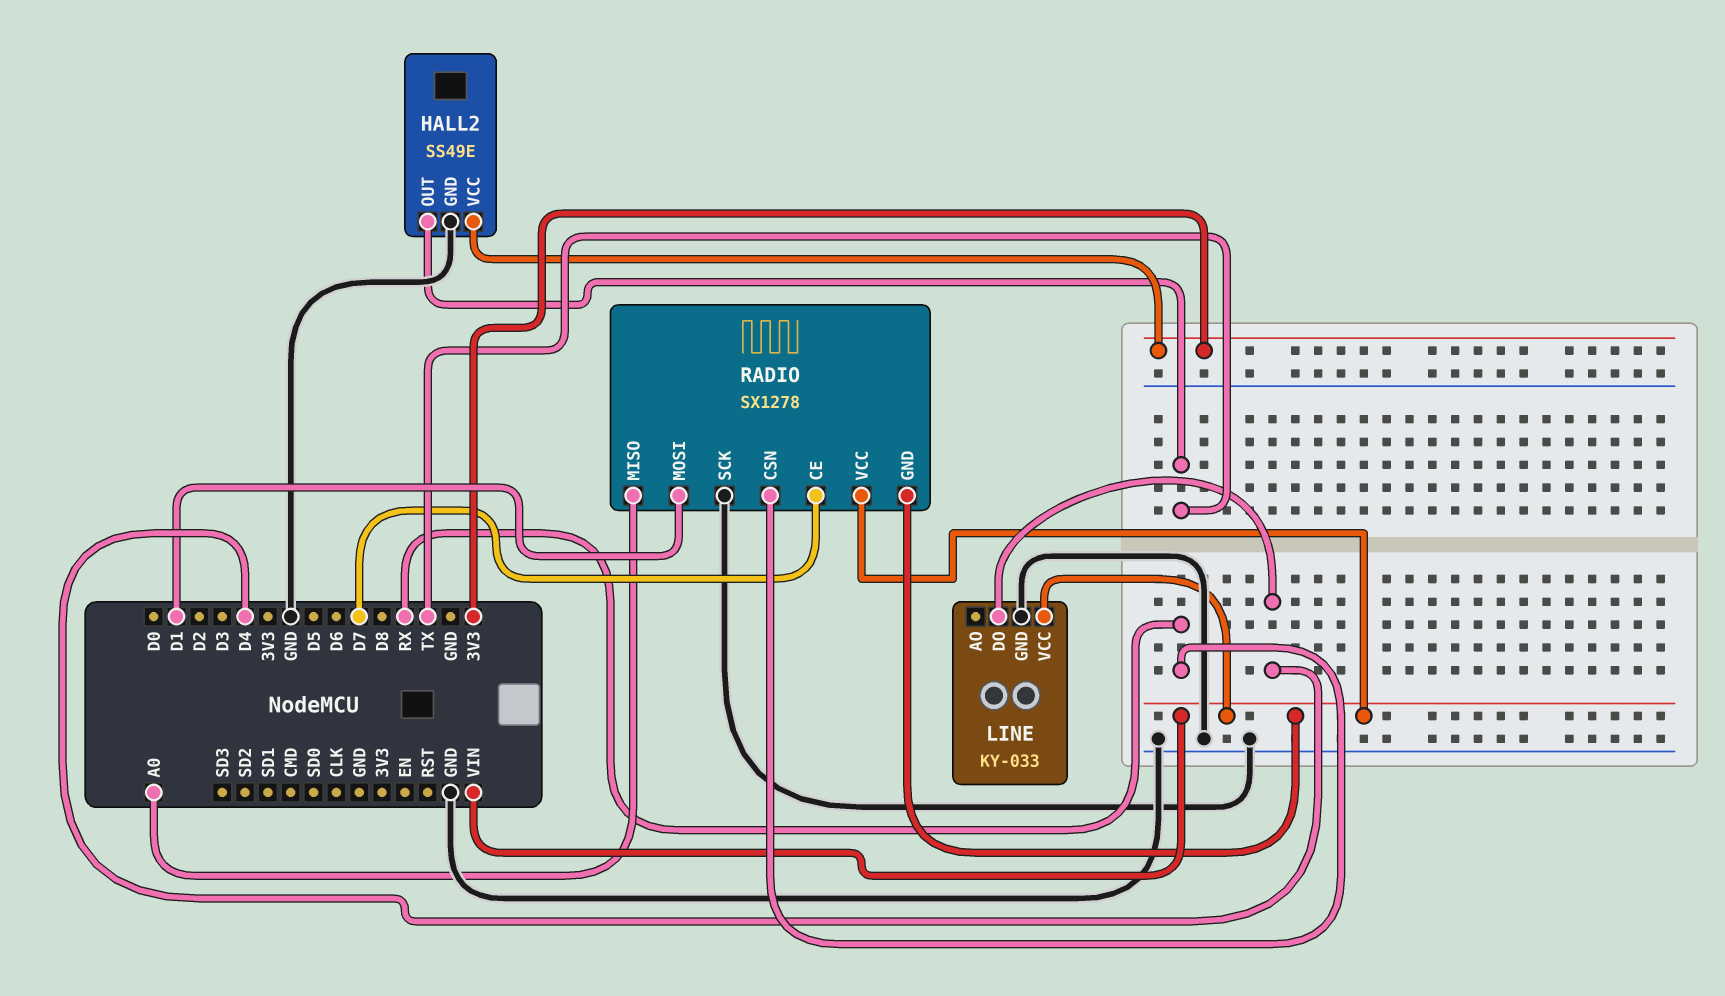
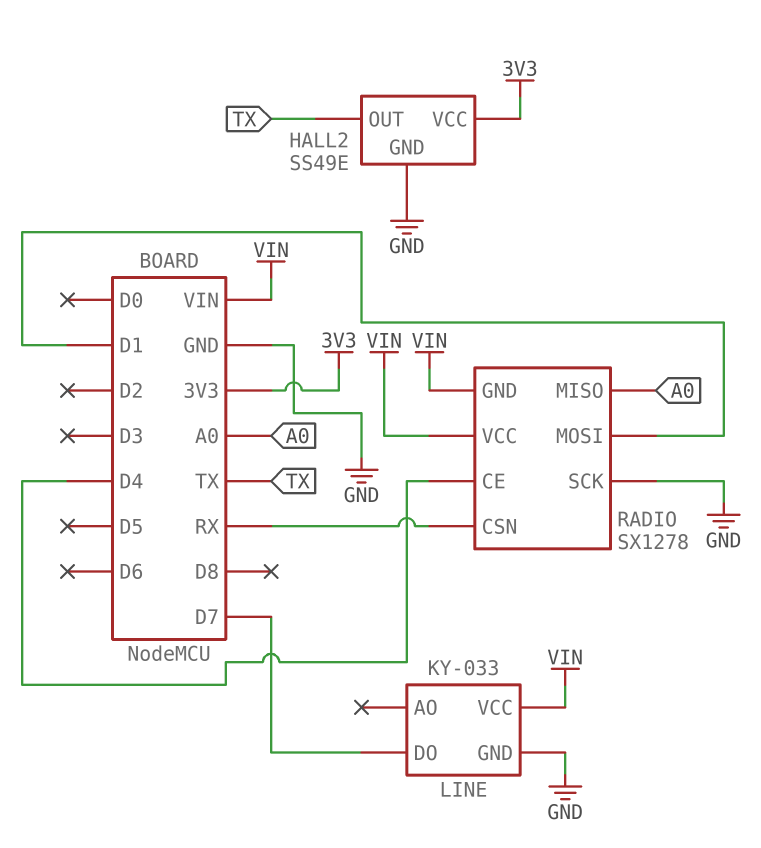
LINE pin DO: D4 -> D7
RADIO pin CE: D7 -> D4

